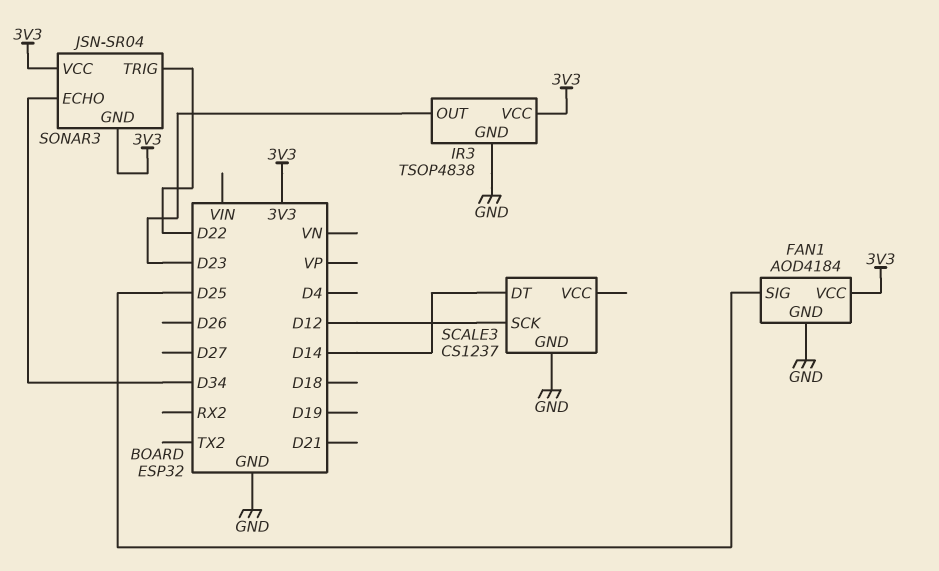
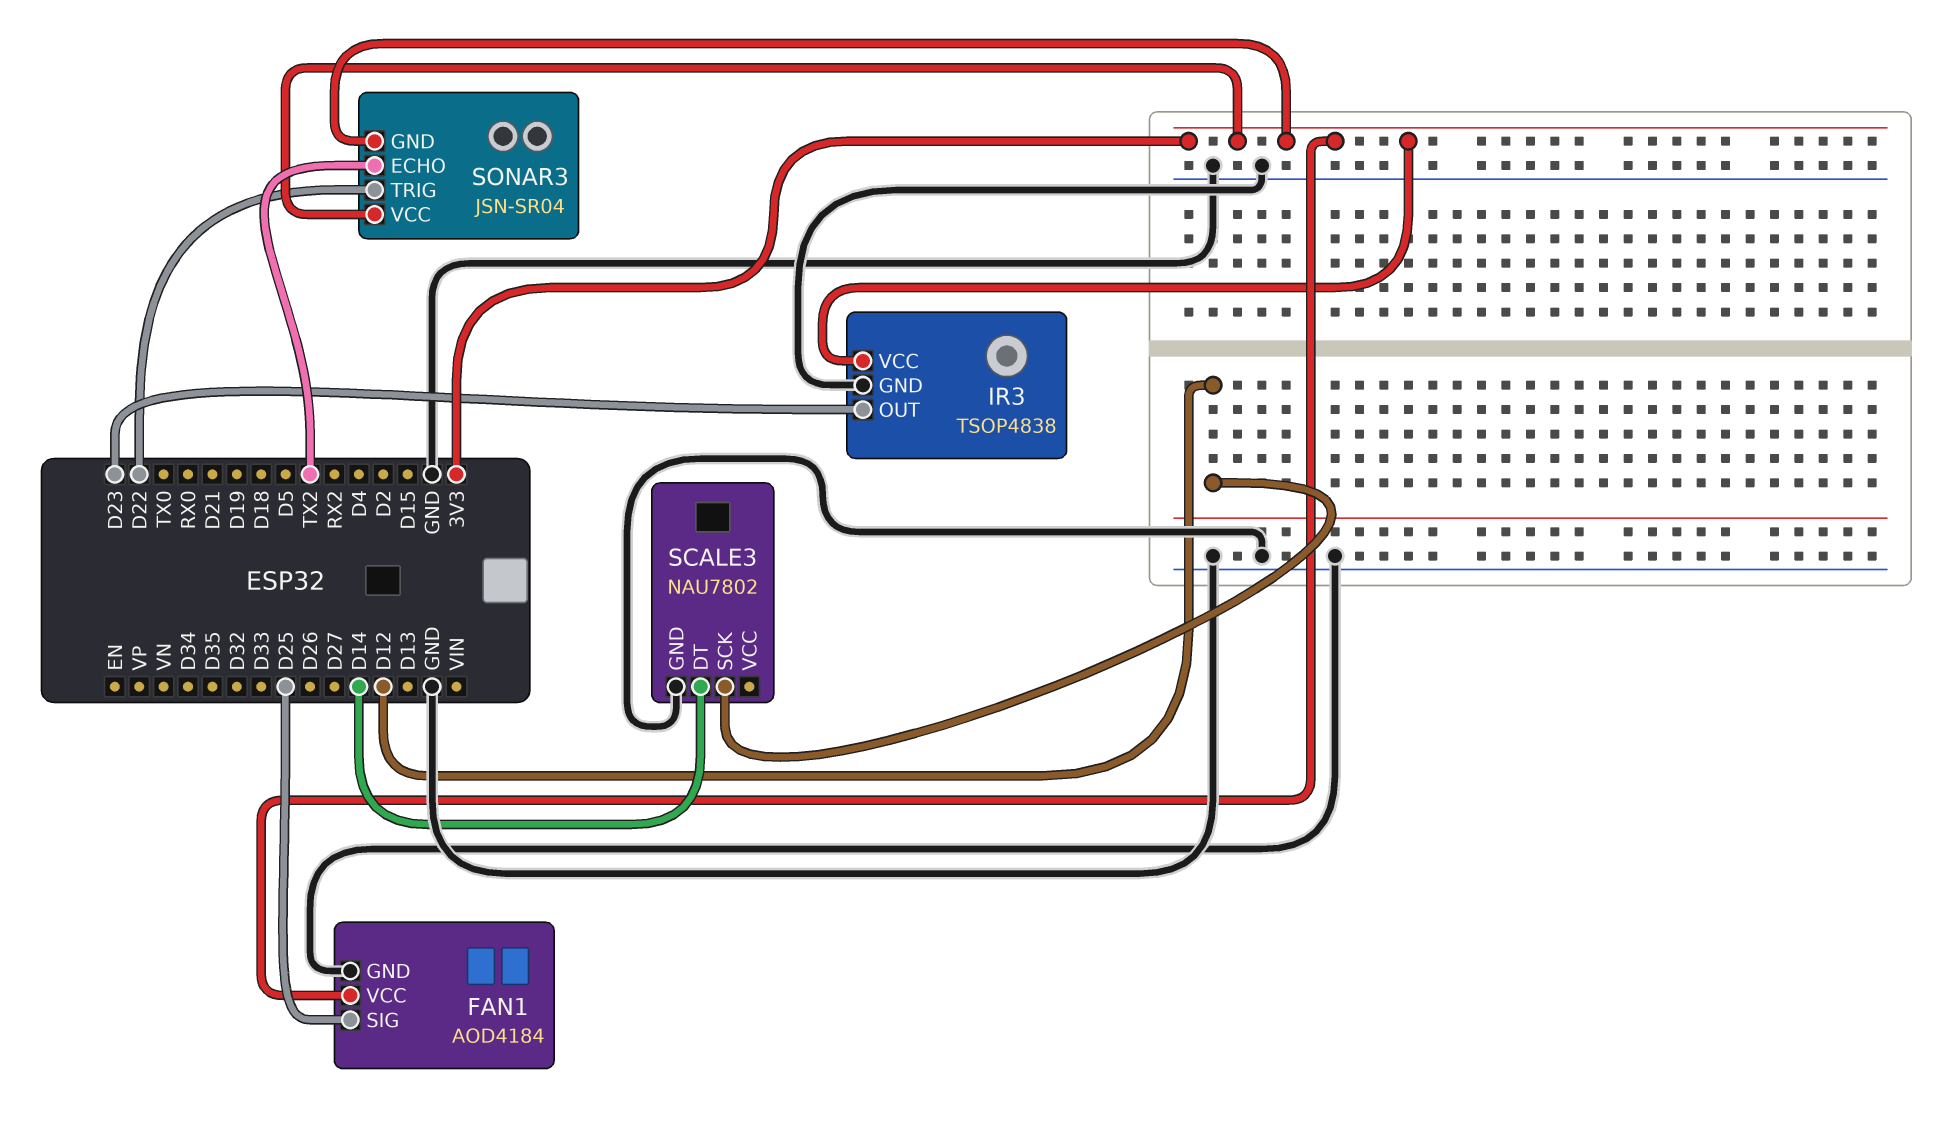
SCALE3: CS1237 -> NAU7802
SONAR3 pin ECHO: D34 -> TX2

